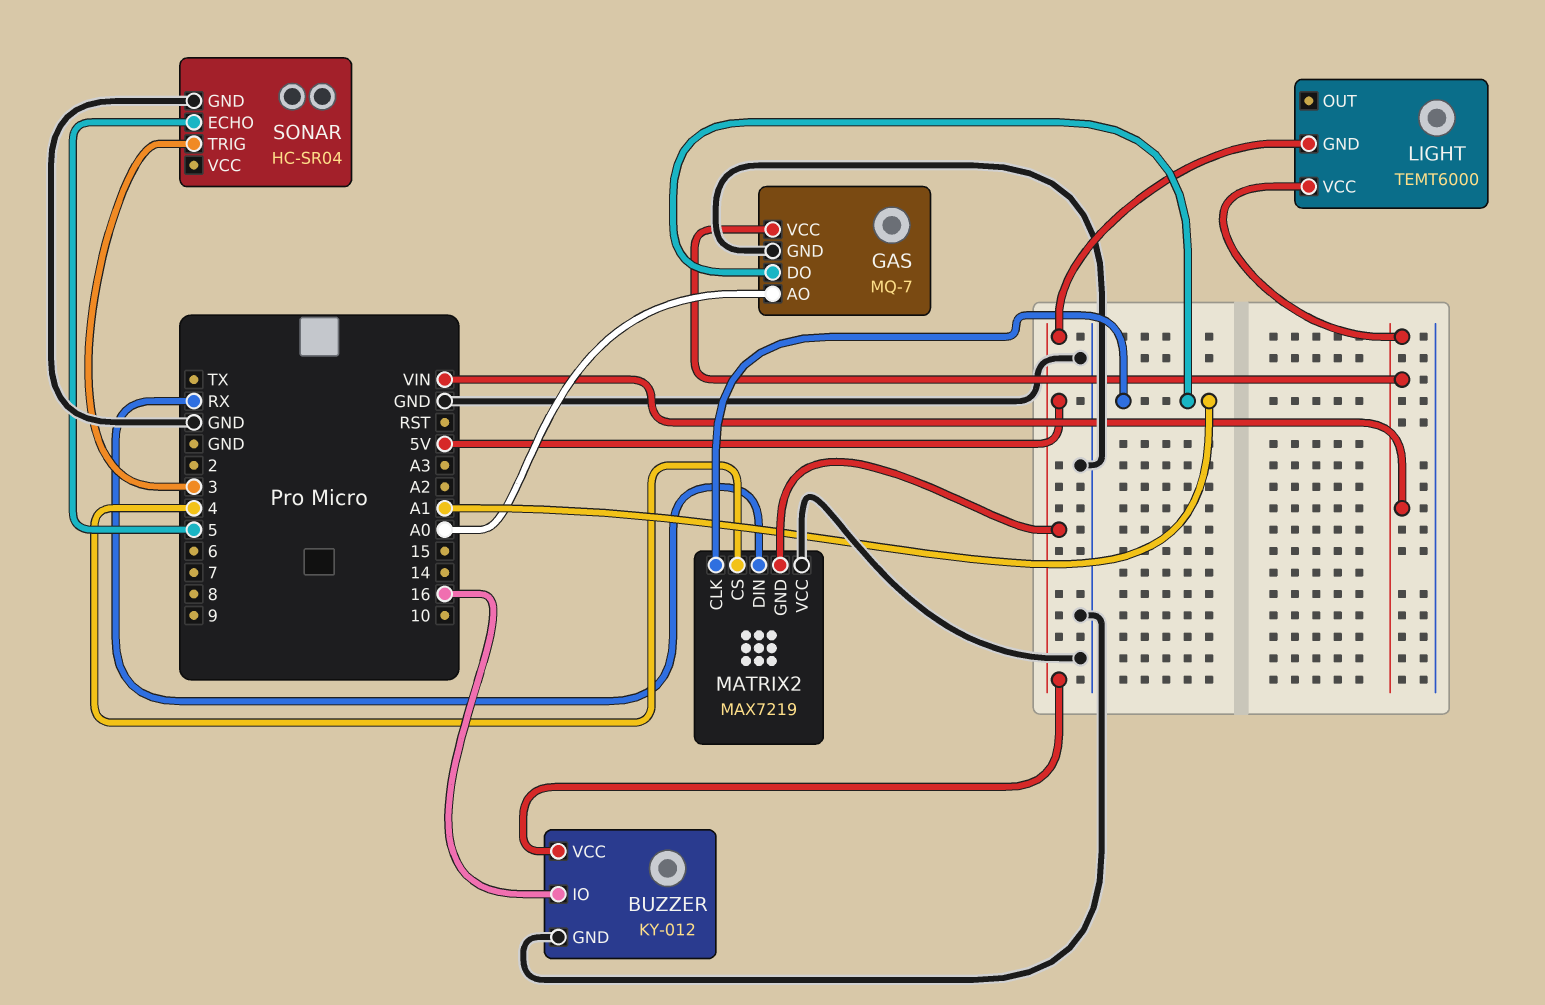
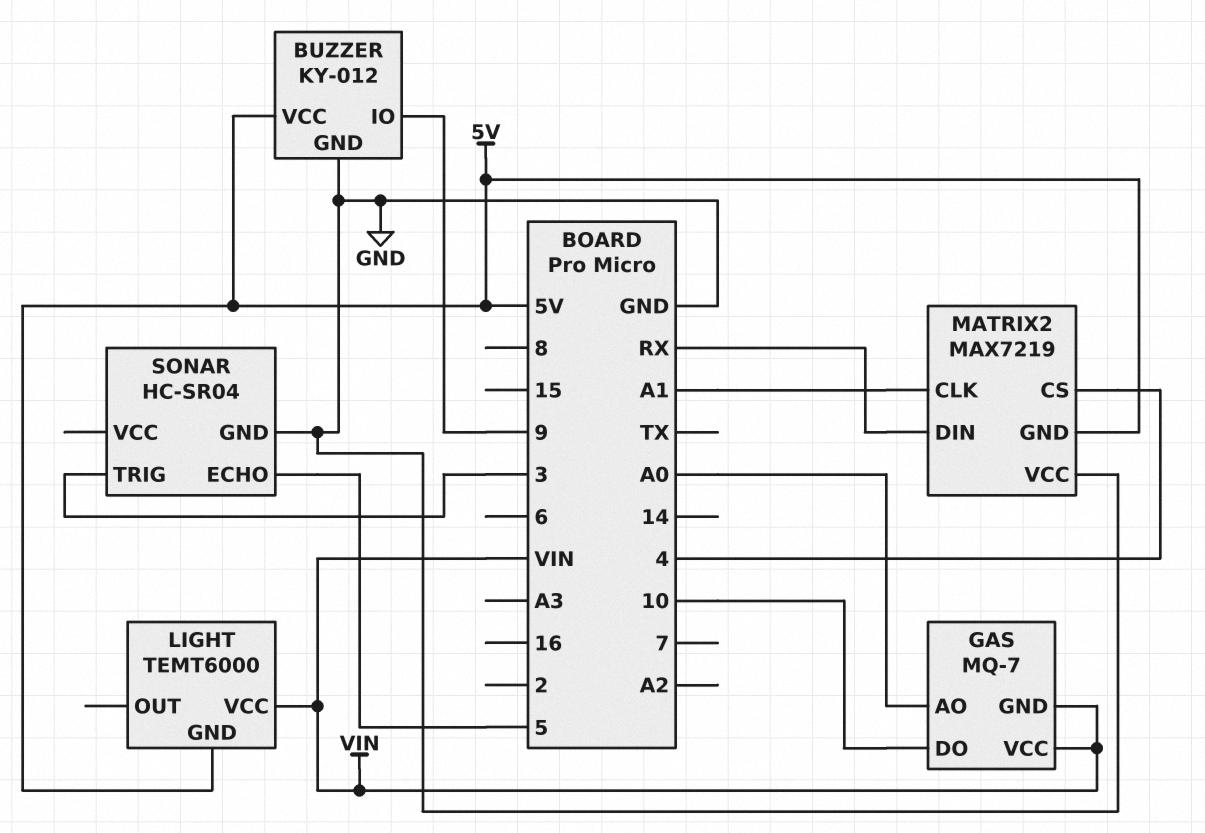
BUZZER pin IO: 16 -> 9
GAS pin DO: A1 -> 10
GAS pin GND: GND -> VIN

